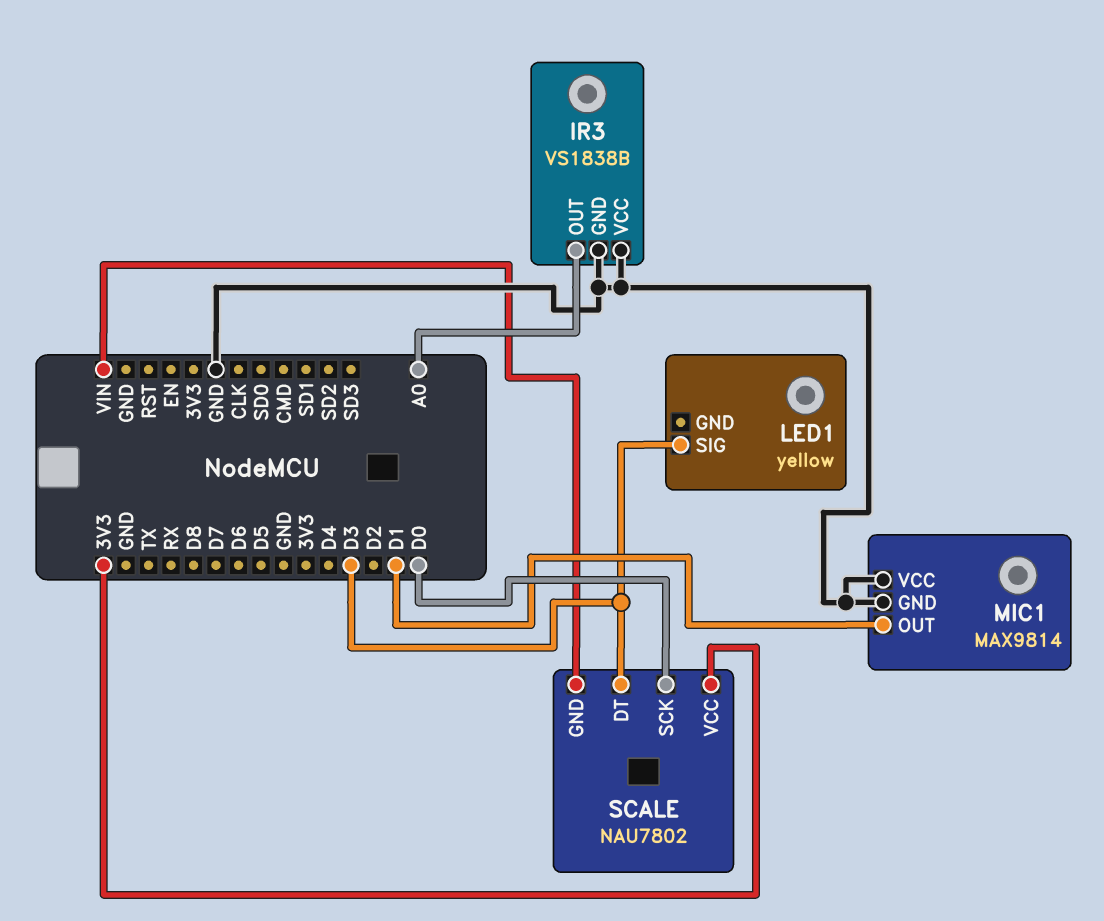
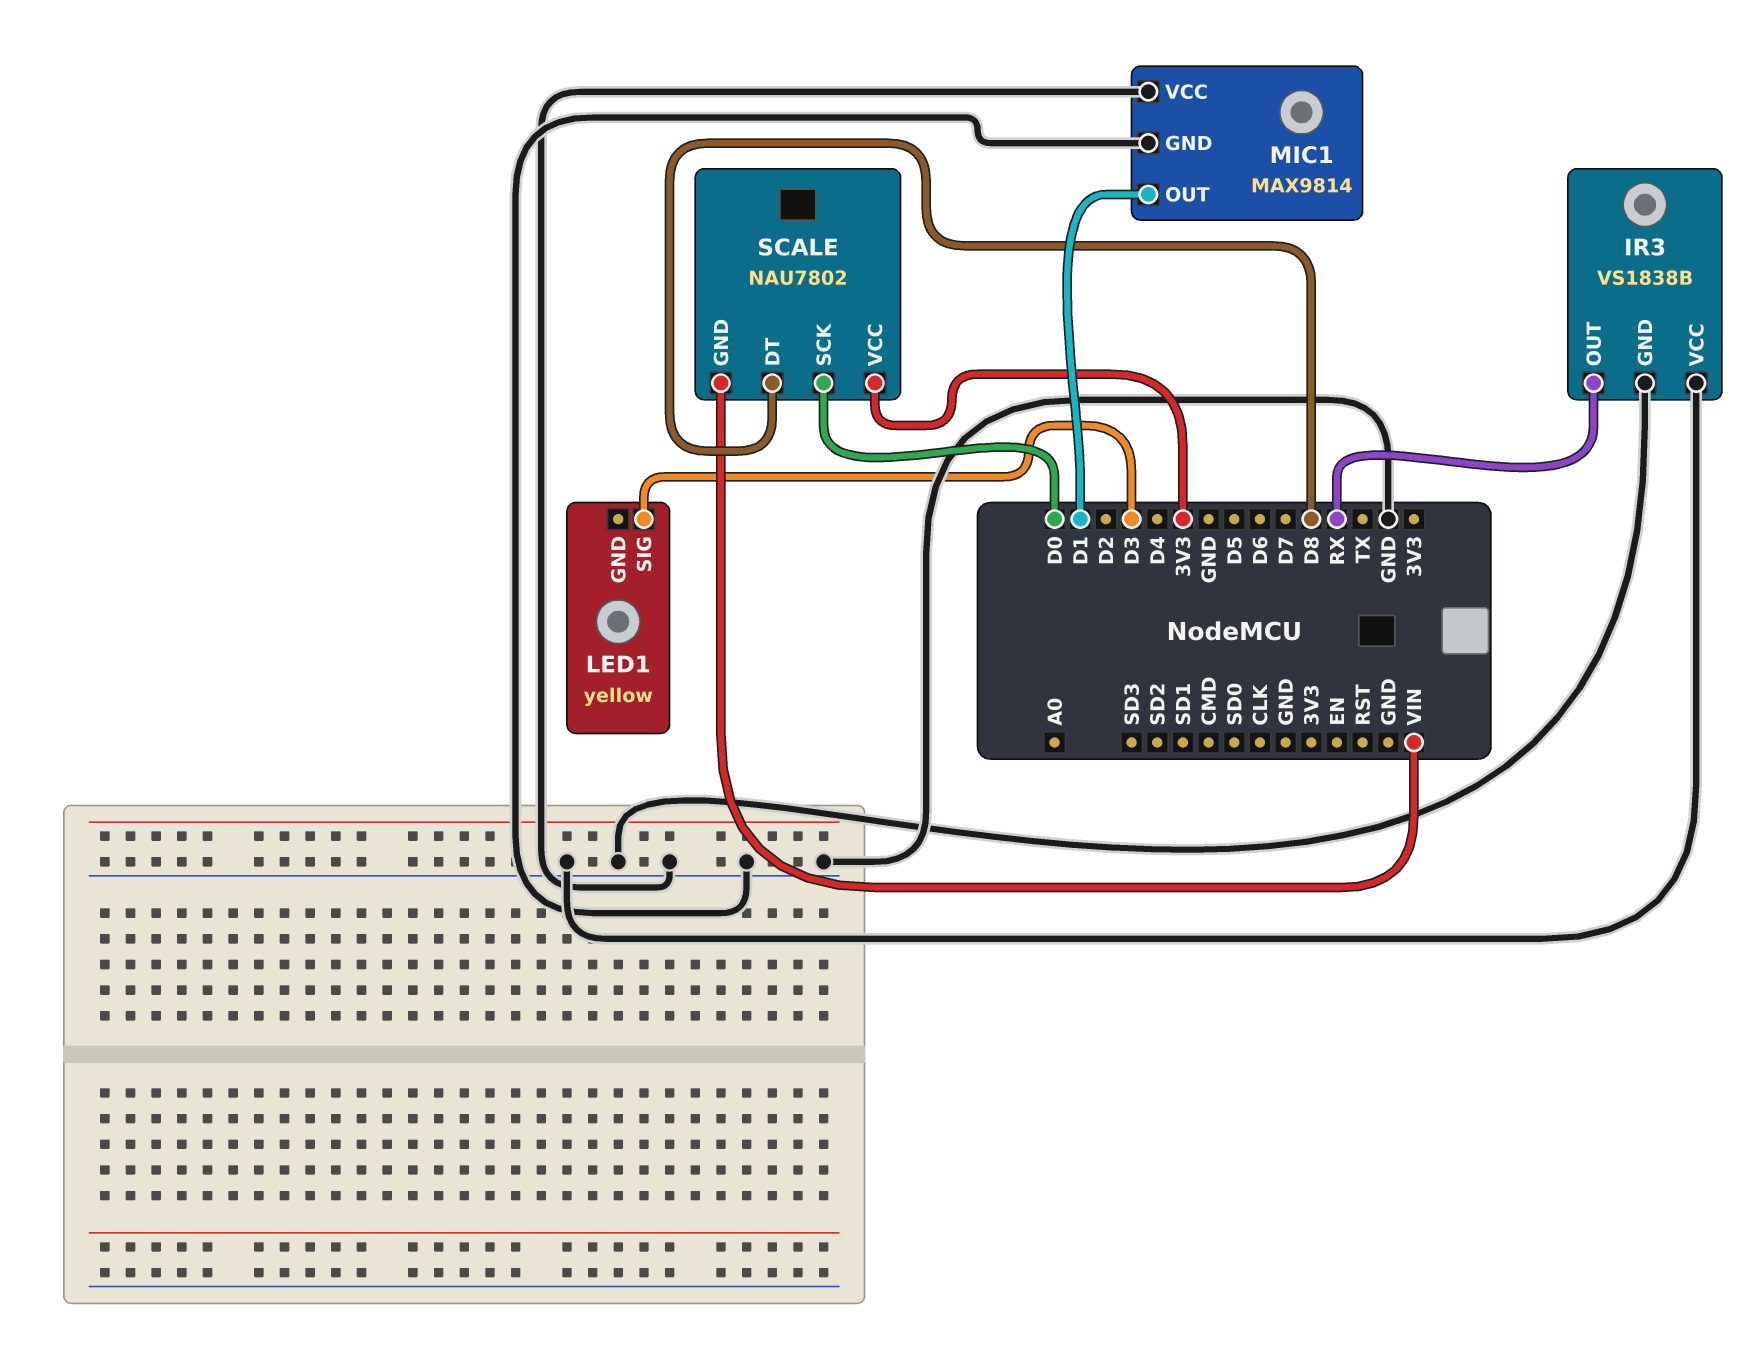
IR3 pin OUT: A0 -> RX
SCALE pin DT: D3 -> D8

